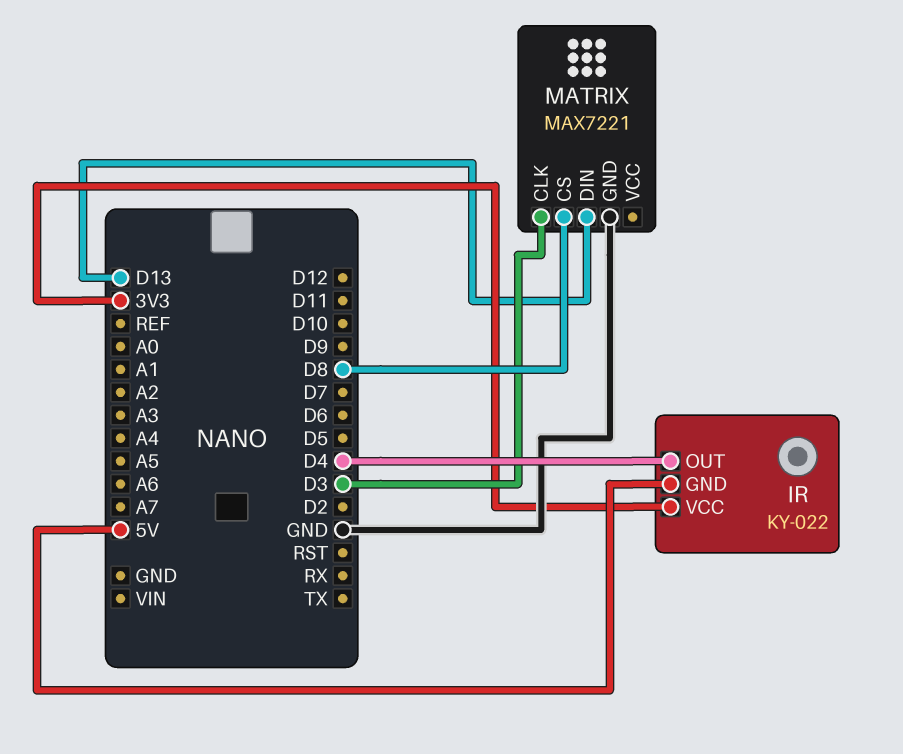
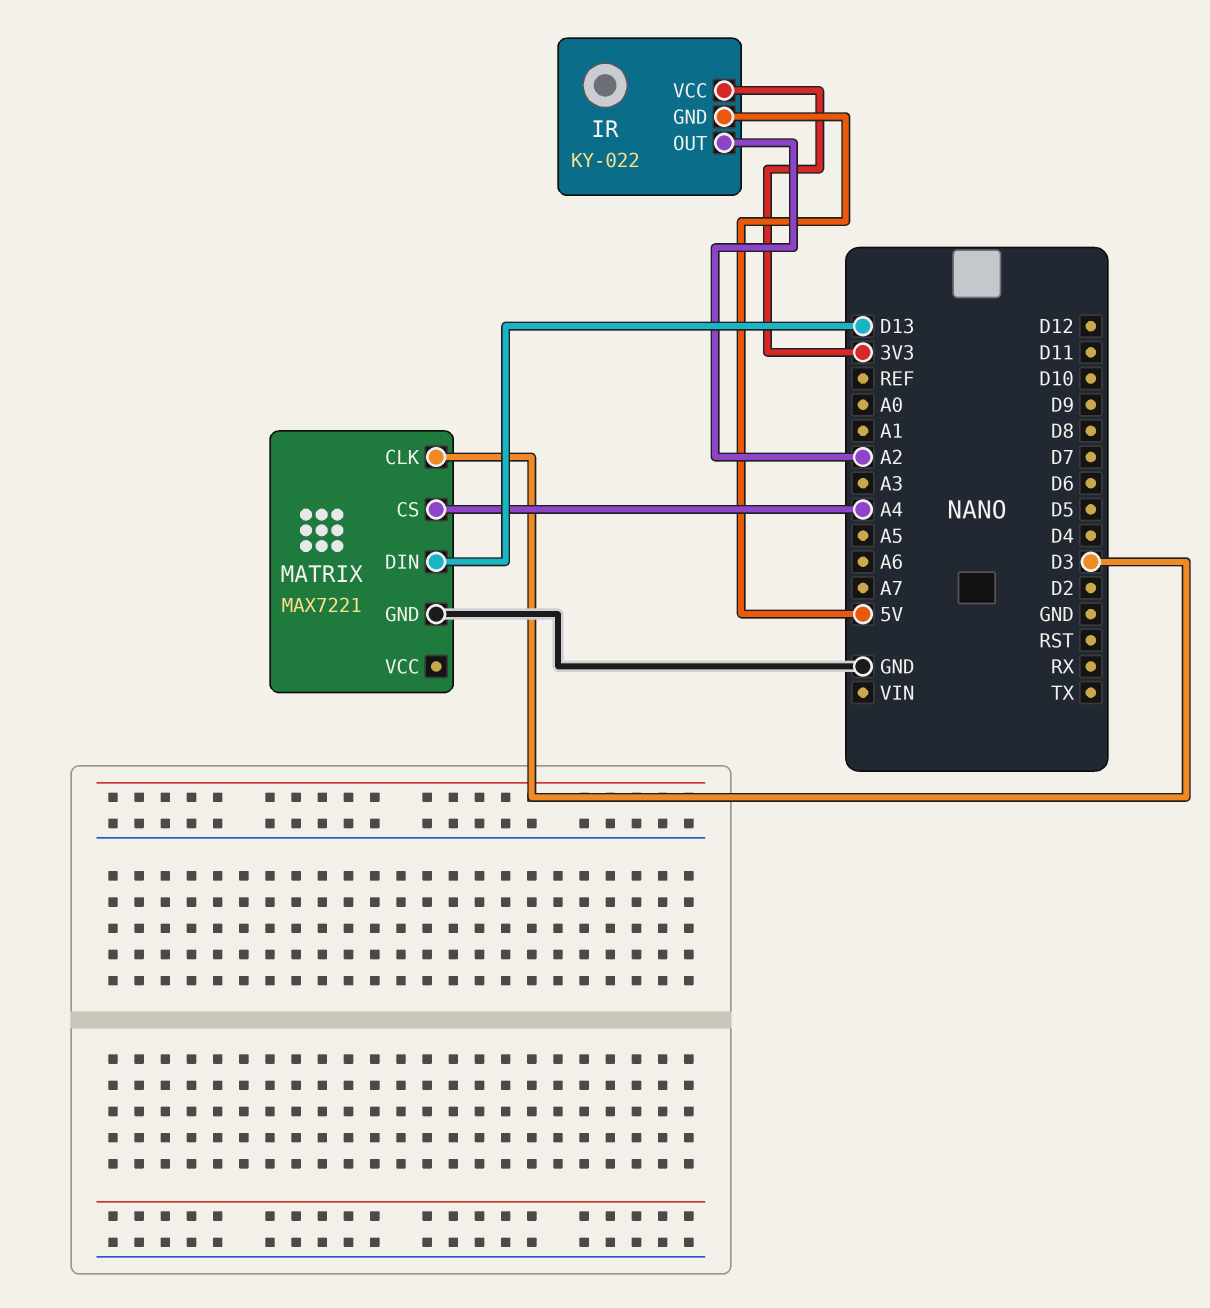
IR pin OUT: D4 -> A2
MATRIX pin CS: D8 -> A4

